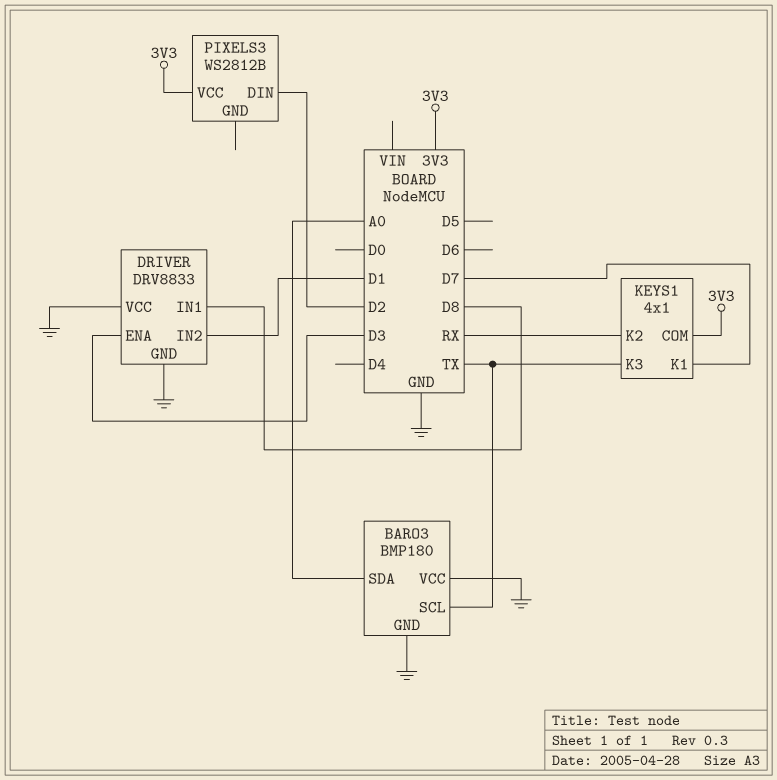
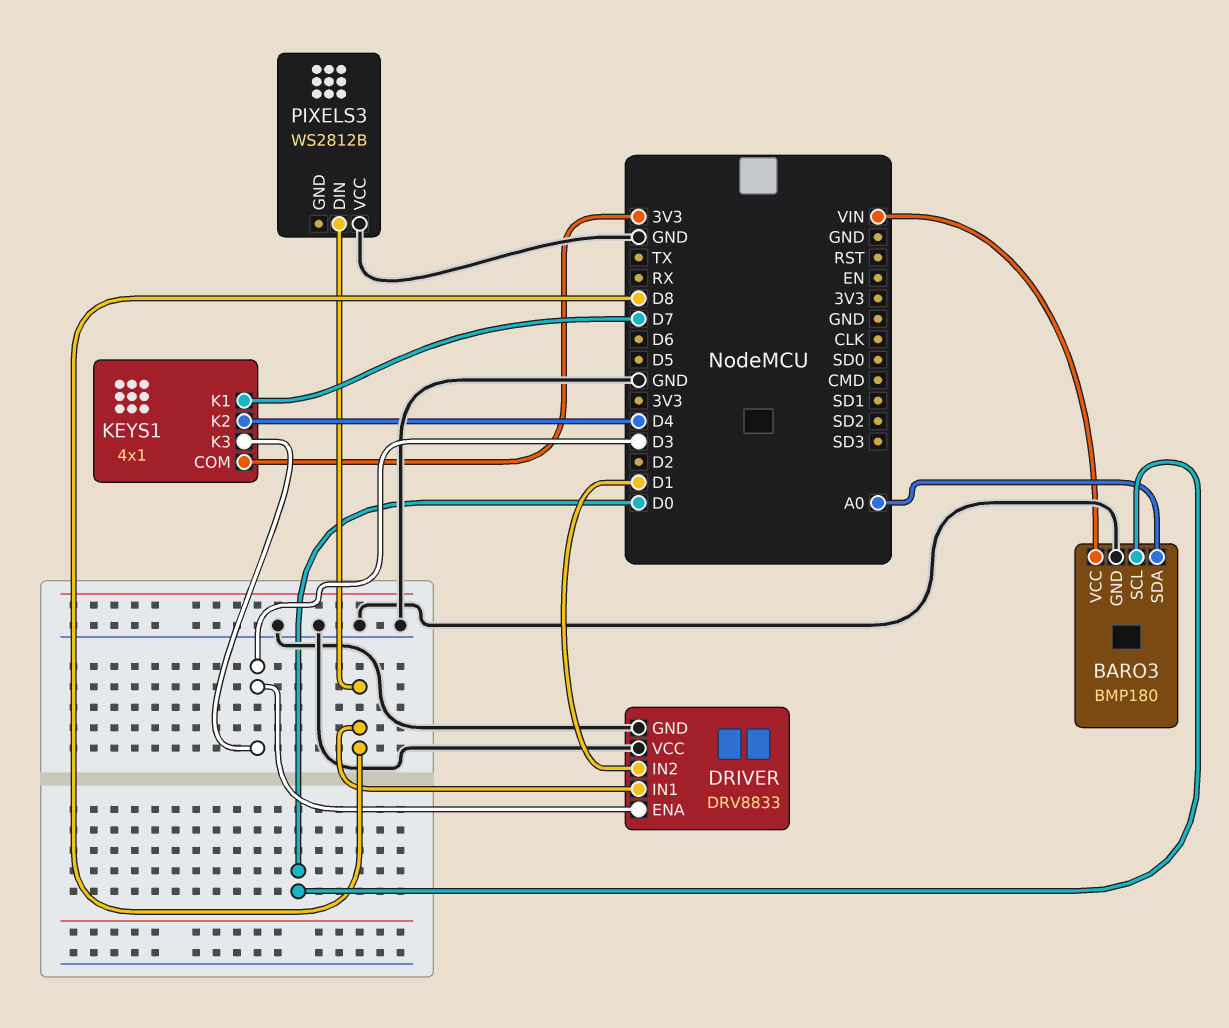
BARO3 pin SCL: TX -> D0
BARO3 pin VCC: GND -> VIN
KEYS1 pin K2: RX -> D4
KEYS1 pin K3: TX -> D3
PIXELS3 pin DIN: D2 -> D8
PIXELS3 pin VCC: 3V3 -> GND

